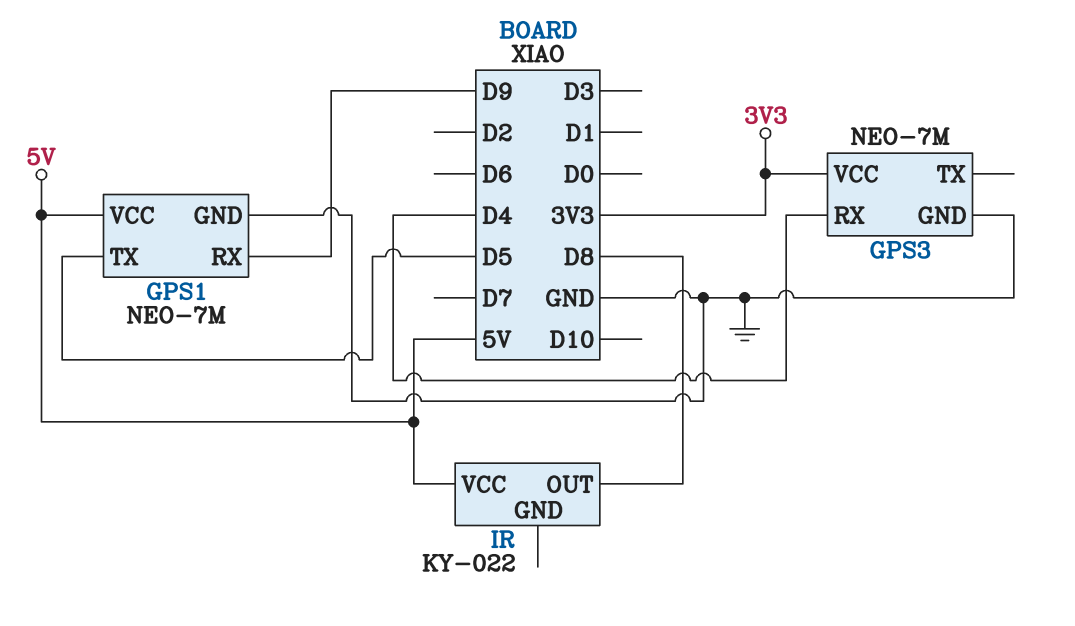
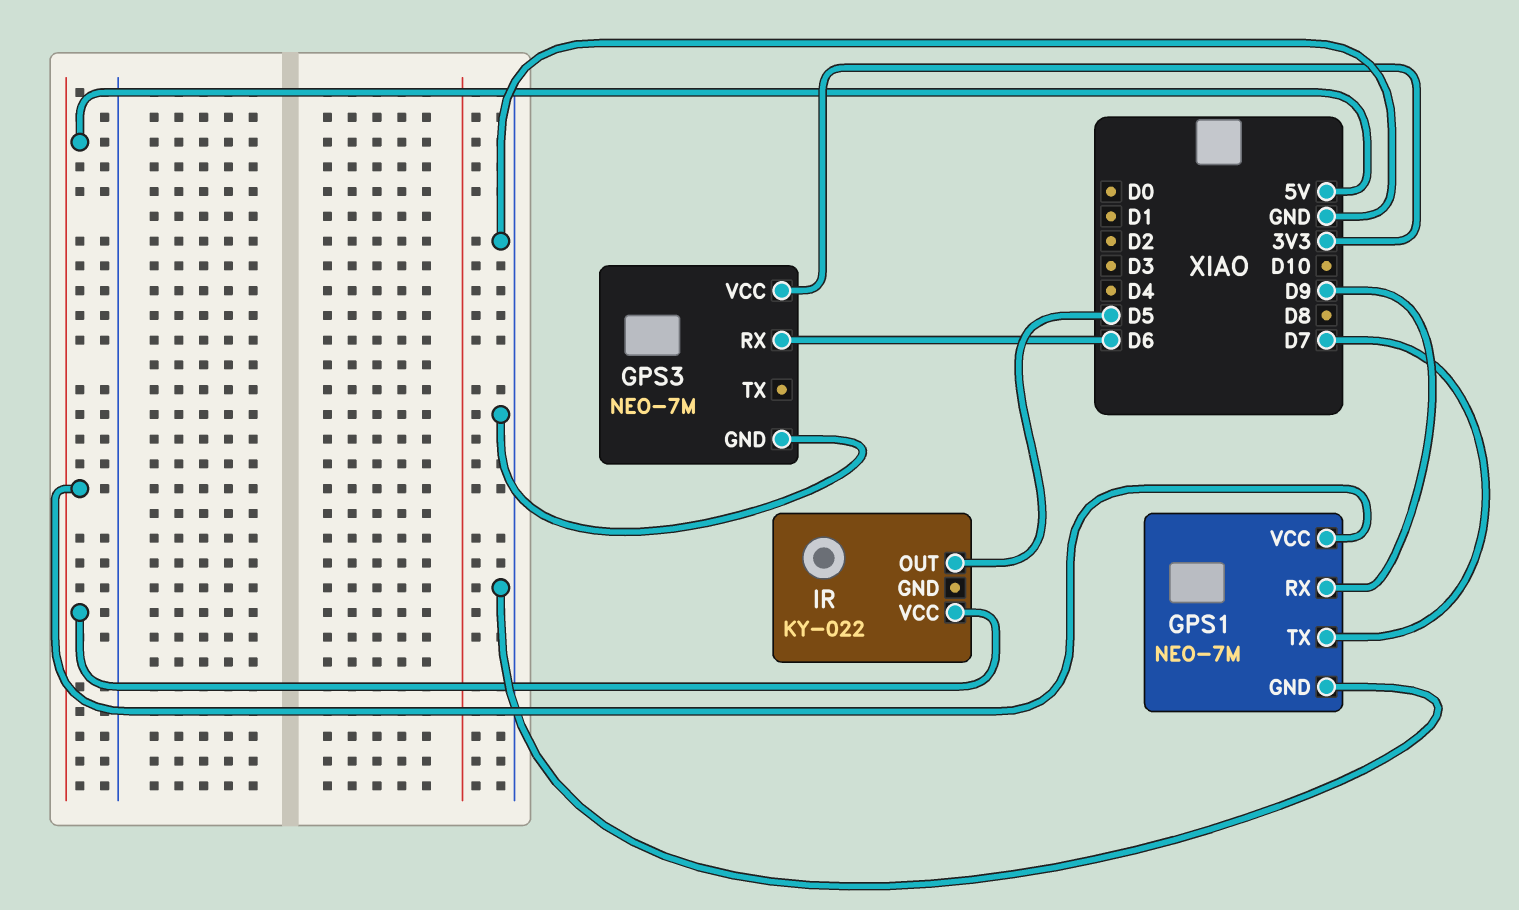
GPS1 pin TX: D5 -> D7
GPS3 pin RX: D4 -> D6
IR pin OUT: D8 -> D5

